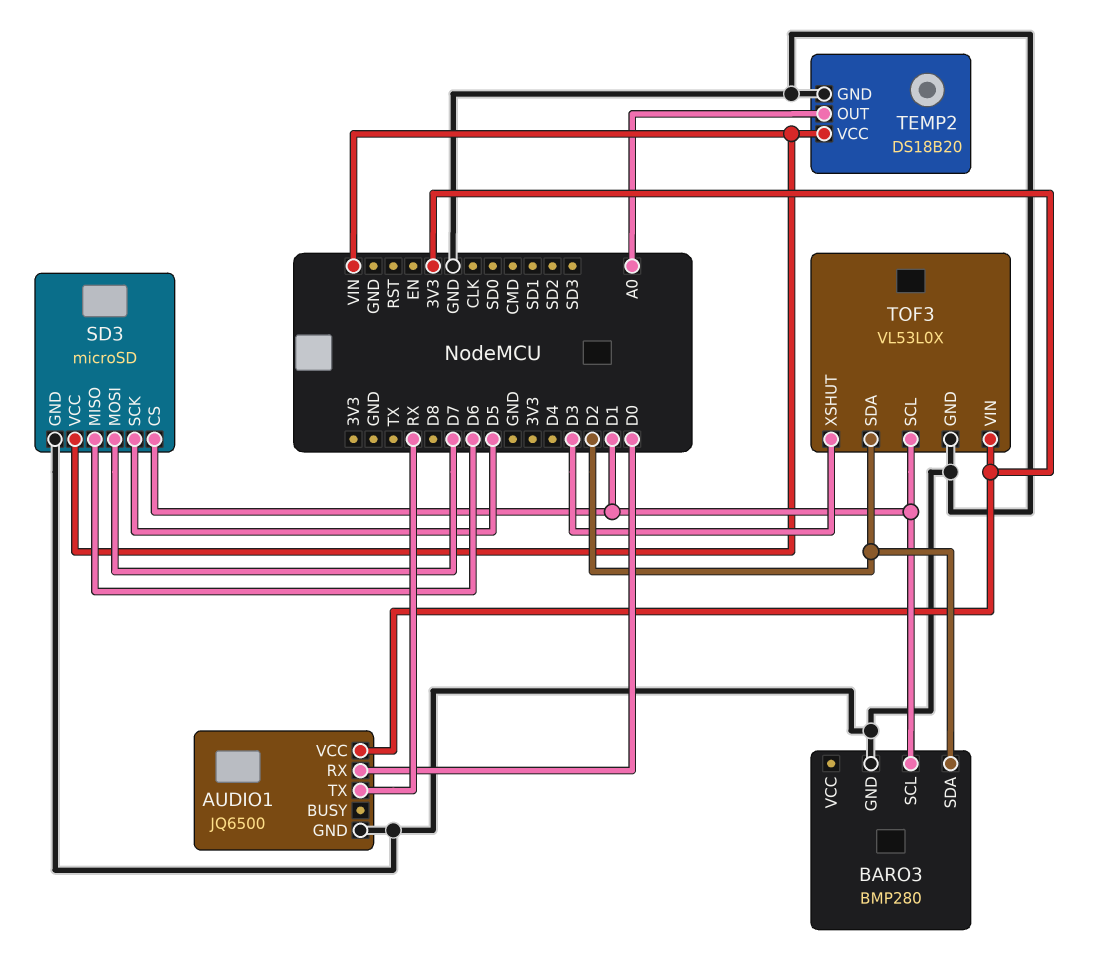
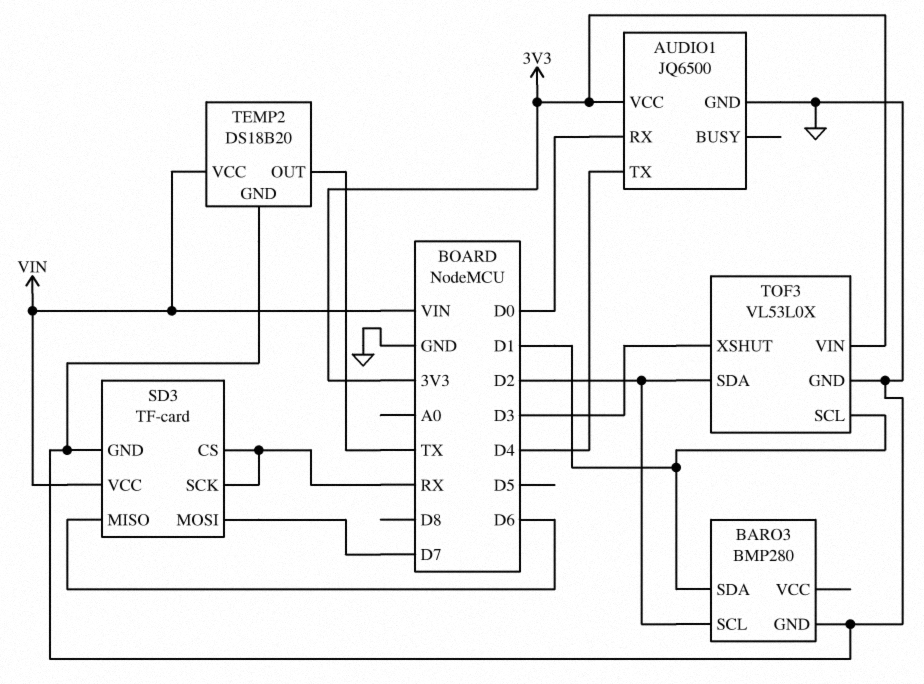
AUDIO1 pin TX: RX -> D4
BARO3 pin SCL: D1 -> D2
BARO3 pin SDA: D2 -> D1
SD3: microSD -> TF-card
SD3 pin CS: D1 -> RX
SD3 pin SCK: D5 -> RX
TEMP2 pin OUT: A0 -> TX

